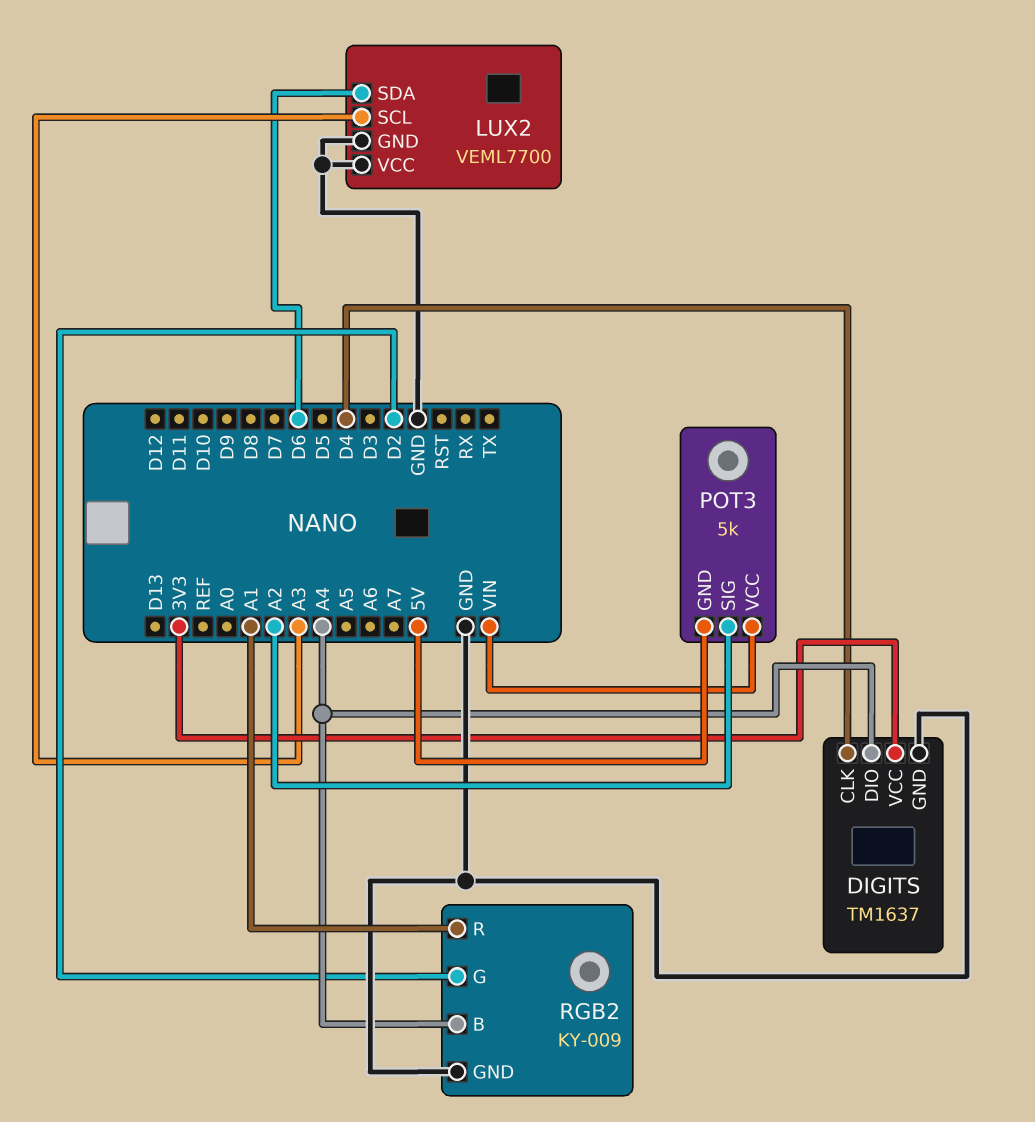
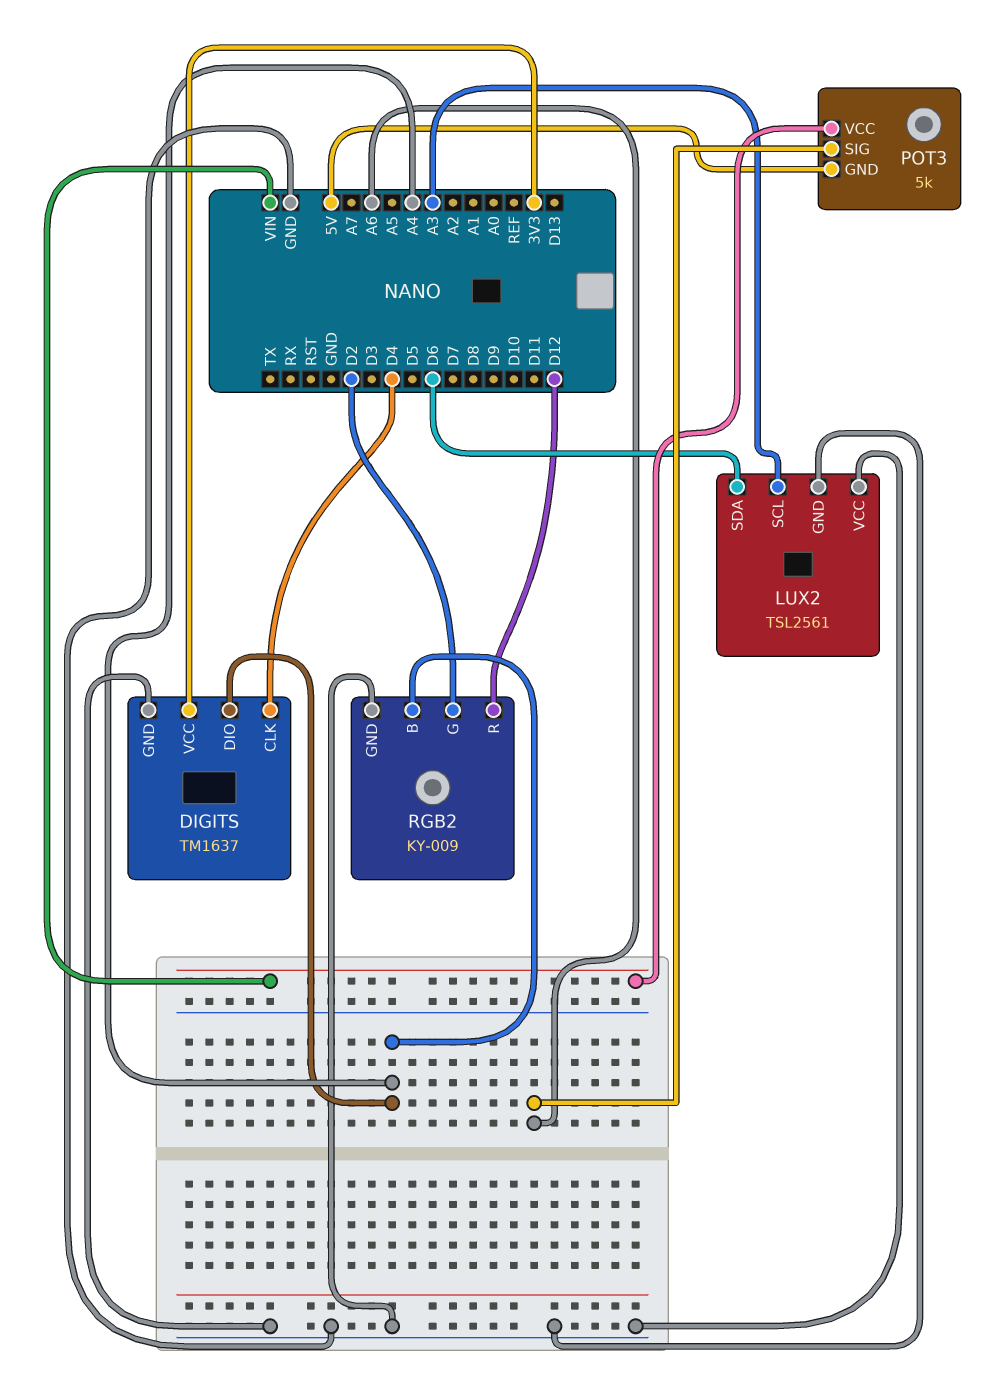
LUX2: VEML7700 -> TSL2561
POT3 pin SIG: A2 -> A6
RGB2 pin R: A1 -> D12

